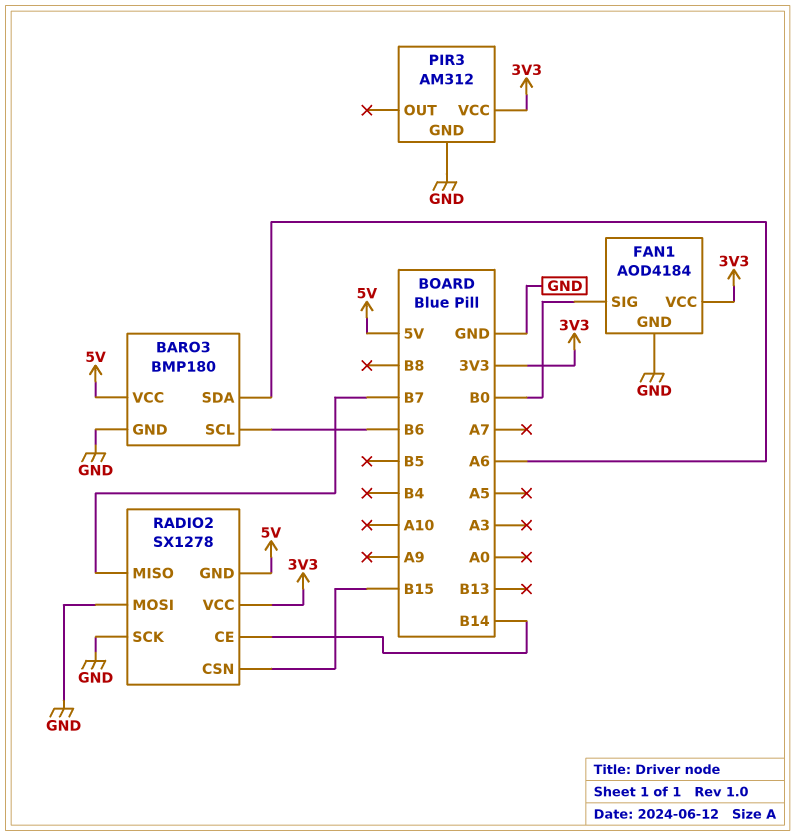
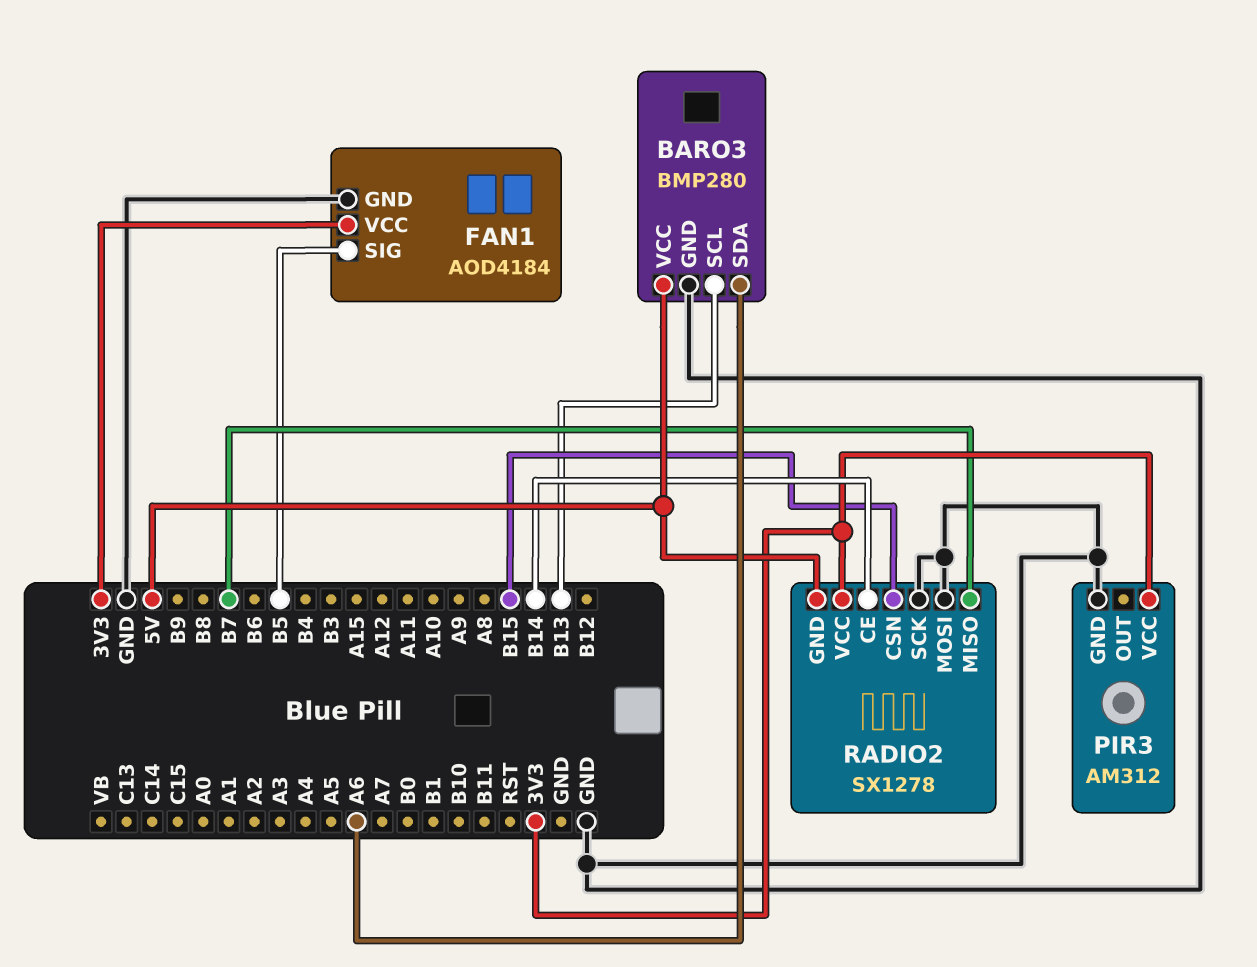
BARO3: BMP180 -> BMP280
BARO3 pin SCL: B6 -> B13
FAN1 pin SIG: B0 -> B5

